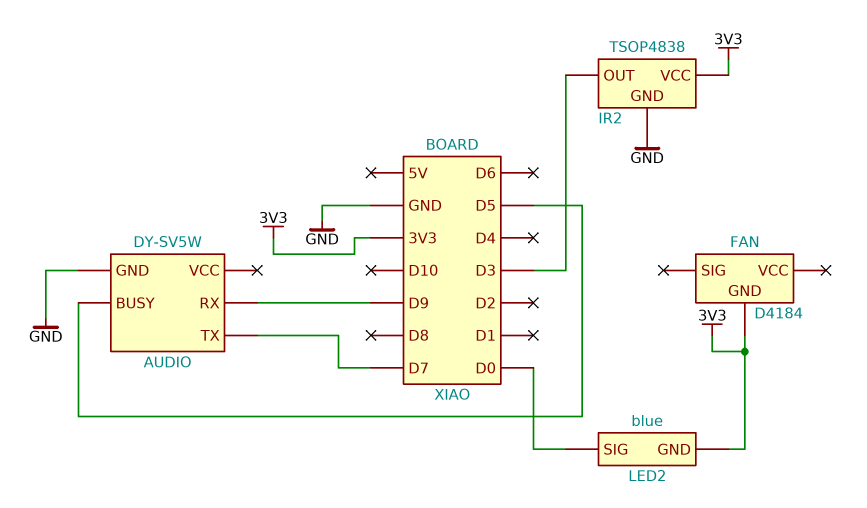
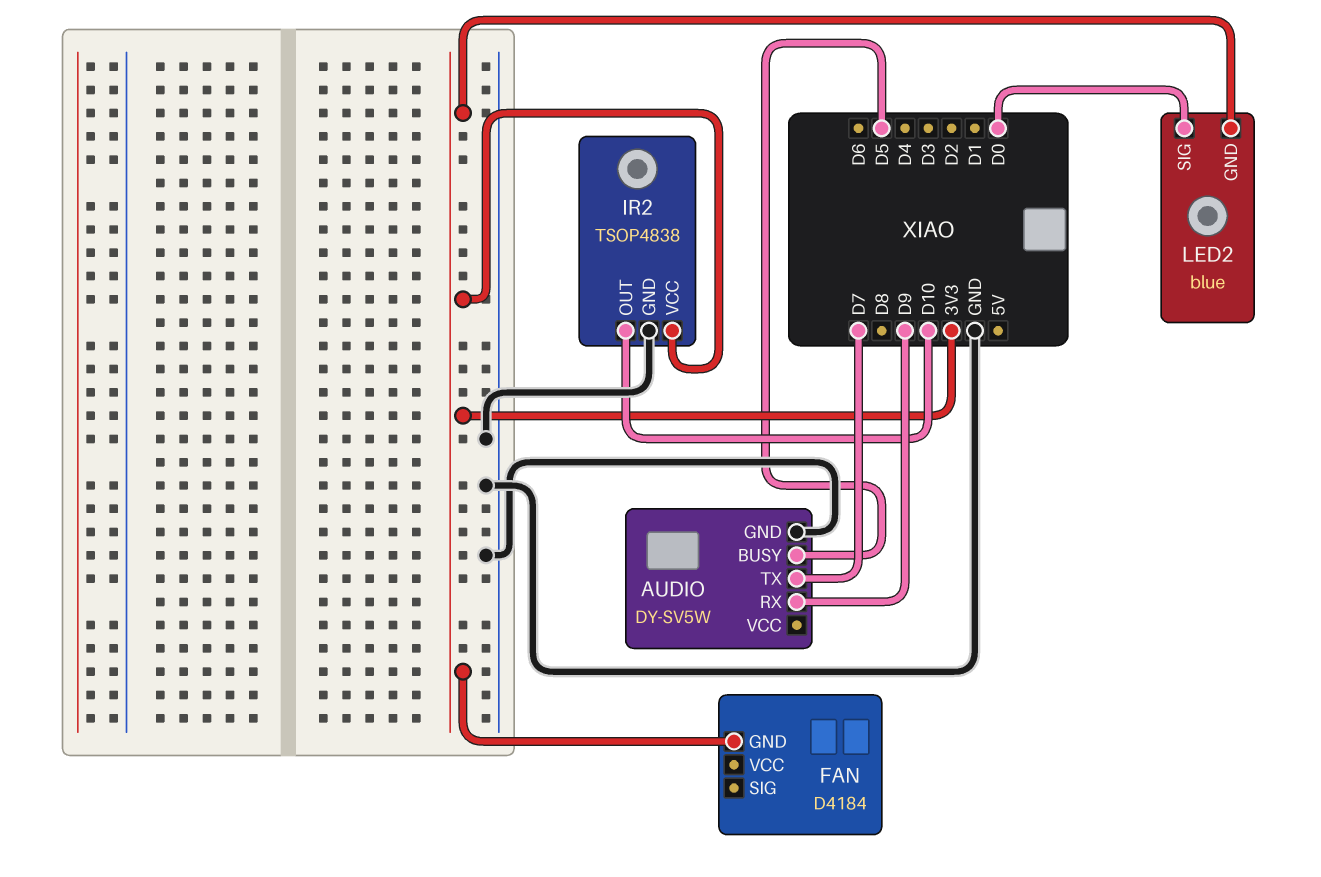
IR2 pin OUT: D3 -> D10

